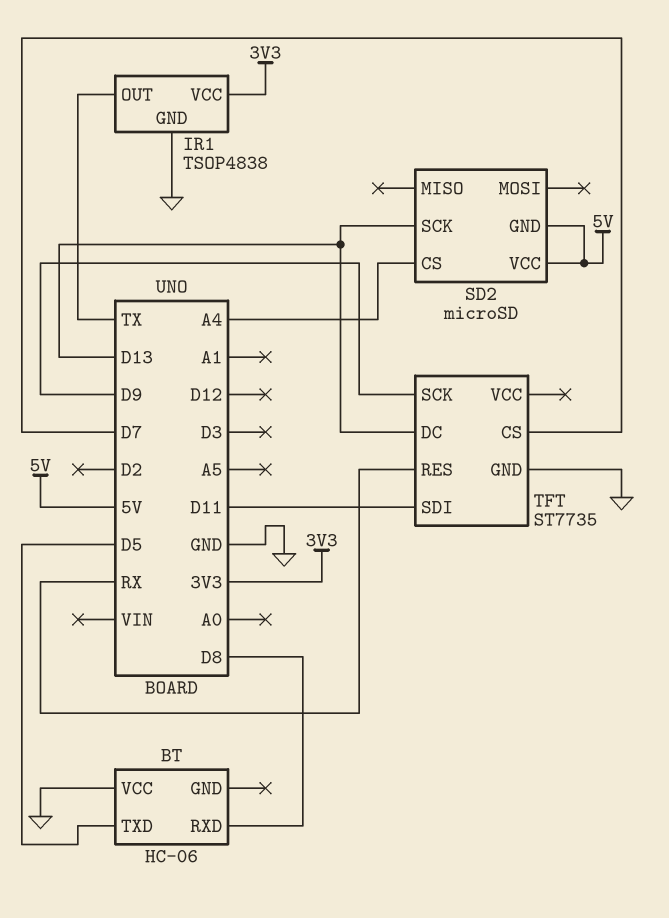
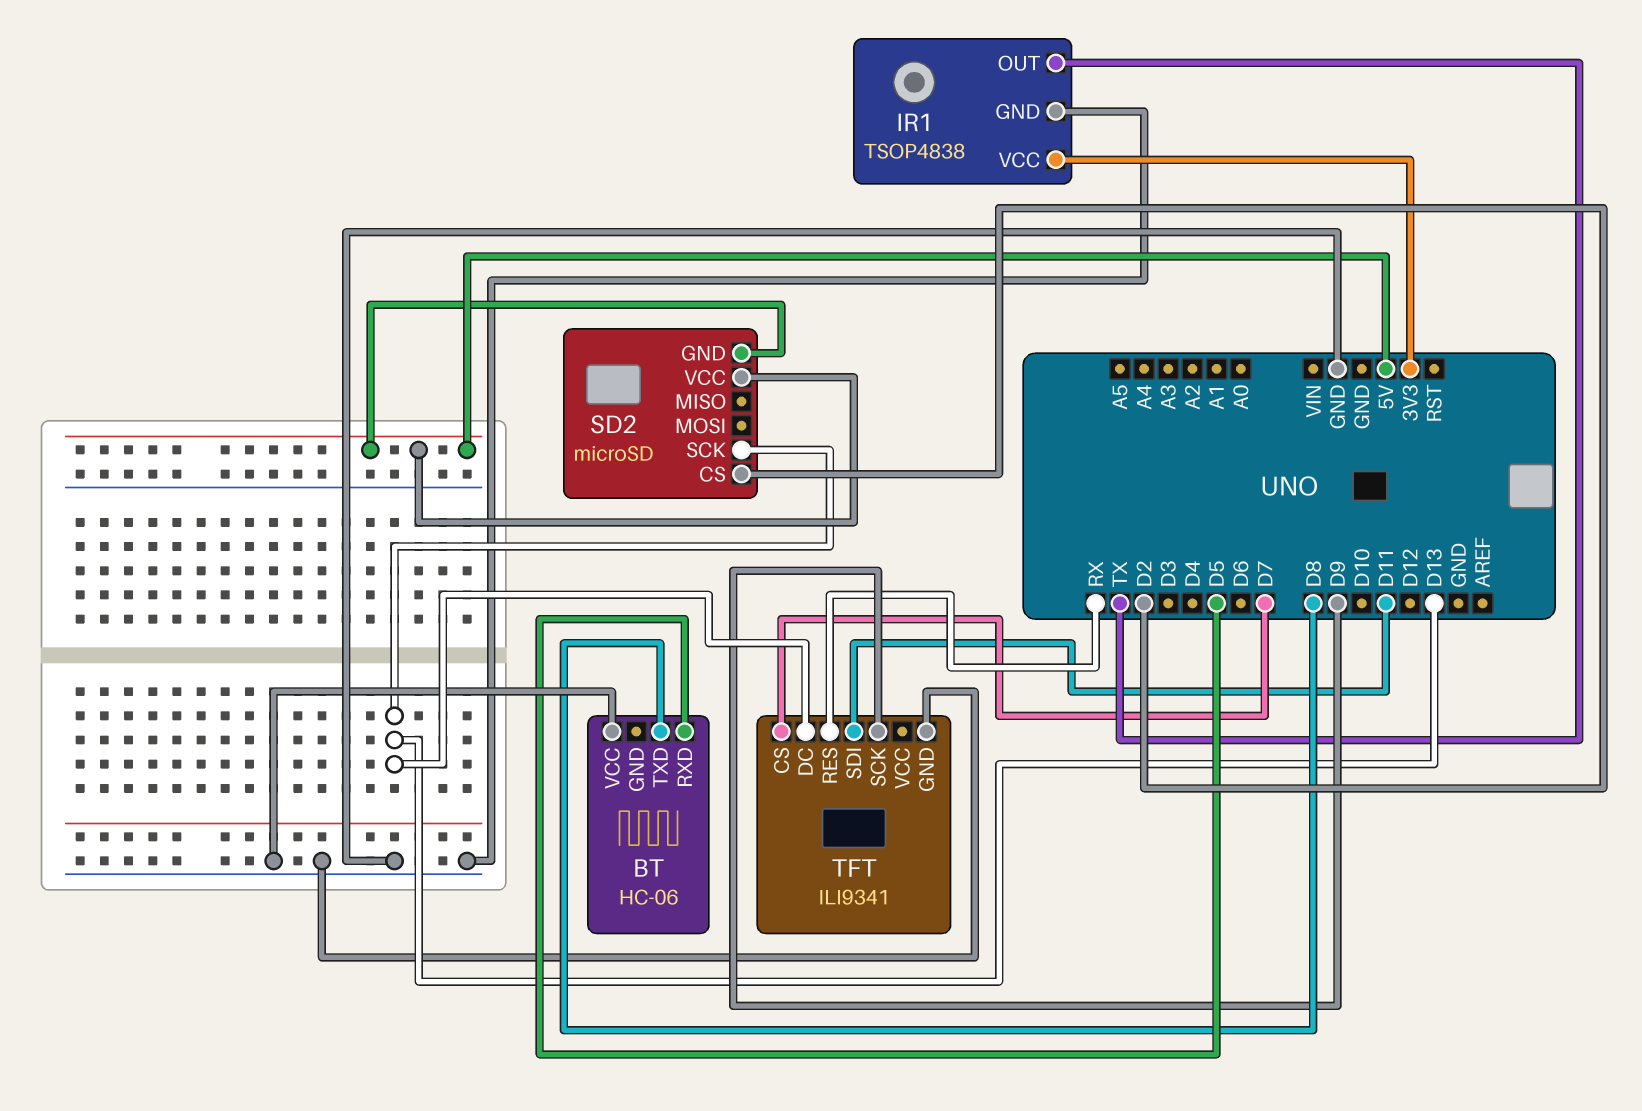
BT pin RXD: D8 -> D5
BT pin TXD: D5 -> D8
SD2 pin CS: A4 -> D2
TFT: ST7735 -> ILI9341

